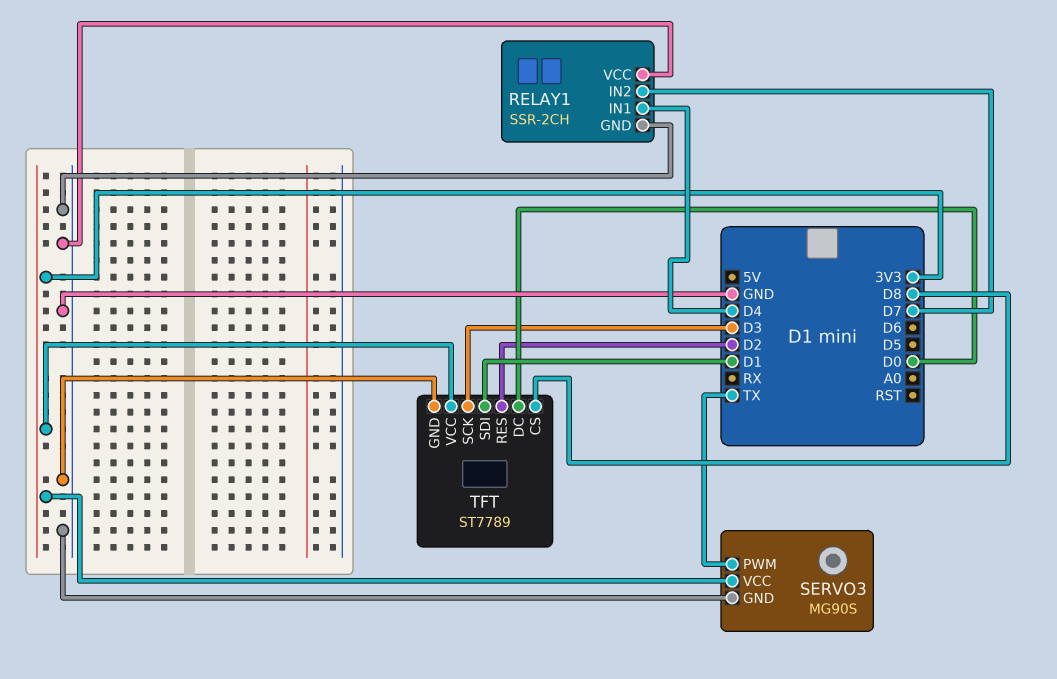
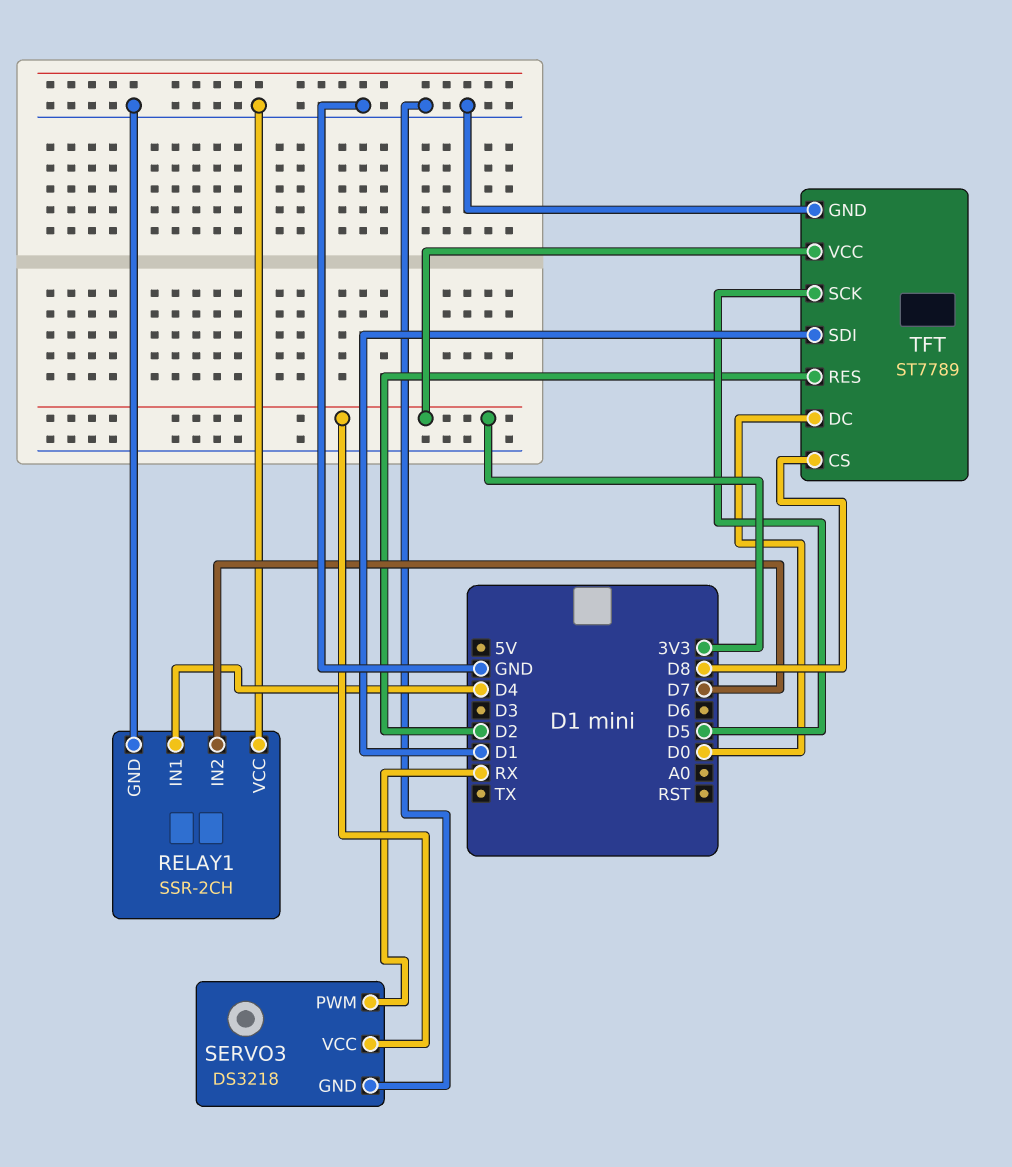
SERVO3: MG90S -> DS3218
SERVO3 pin PWM: TX -> RX
TFT pin SCK: D3 -> D5

